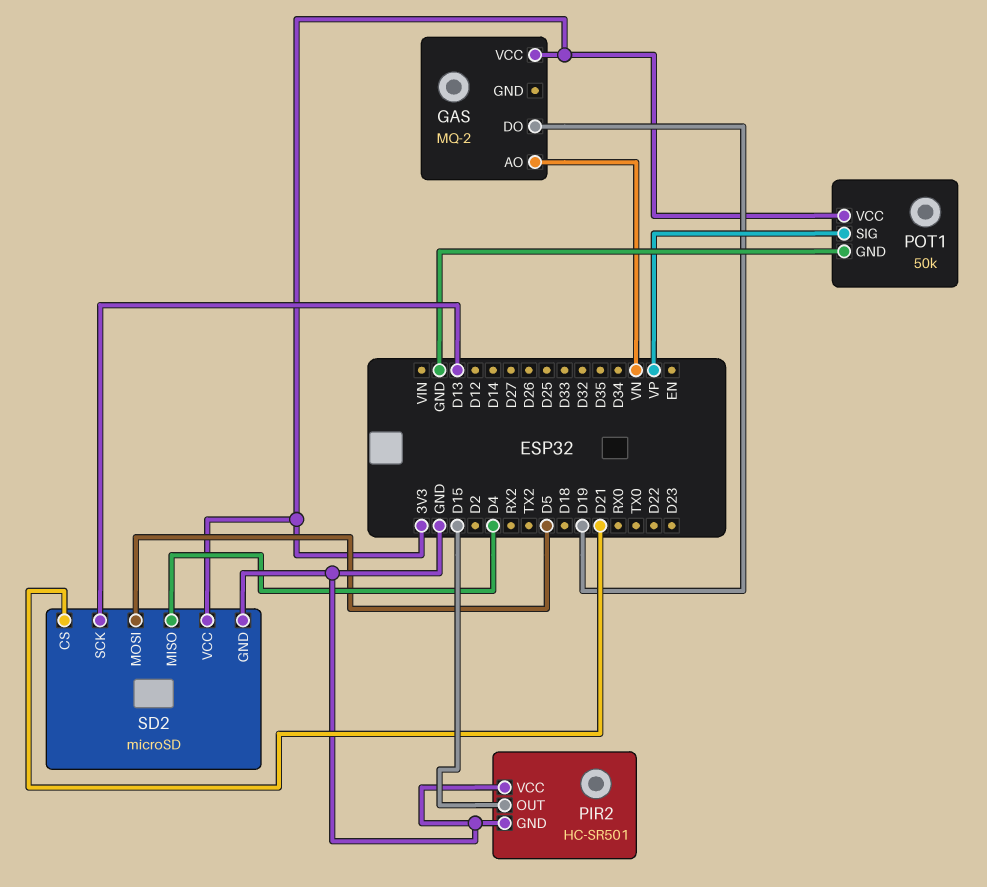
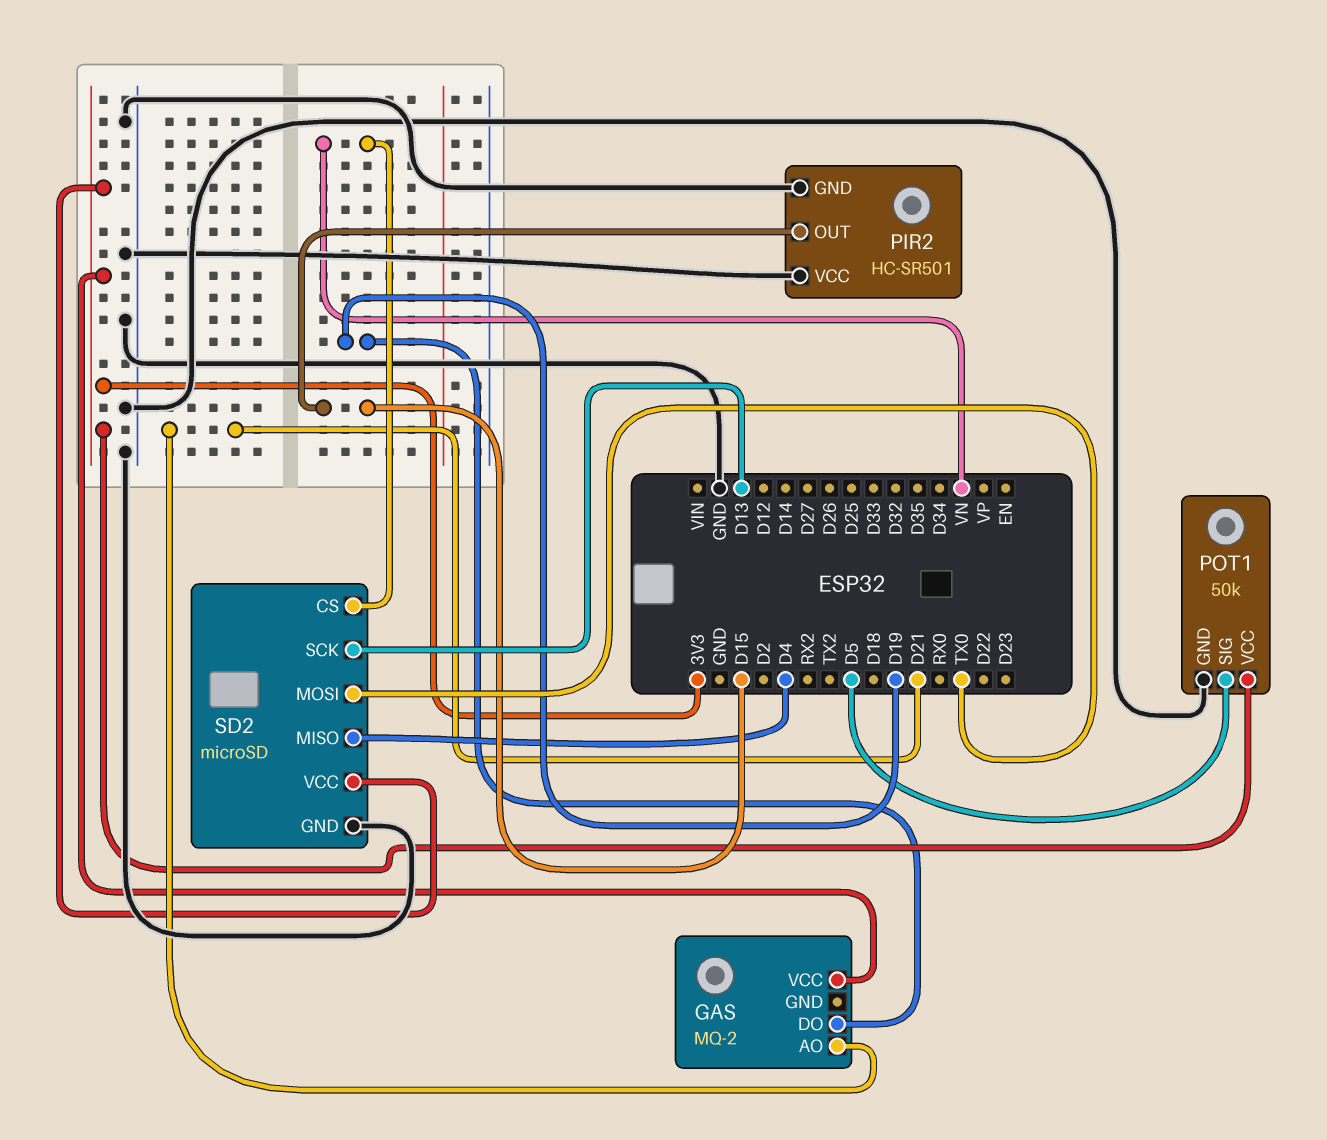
GAS pin AO: VN -> D21
POT1 pin SIG: VP -> D5
SD2 pin CS: D21 -> VN
SD2 pin MOSI: D5 -> TX0

